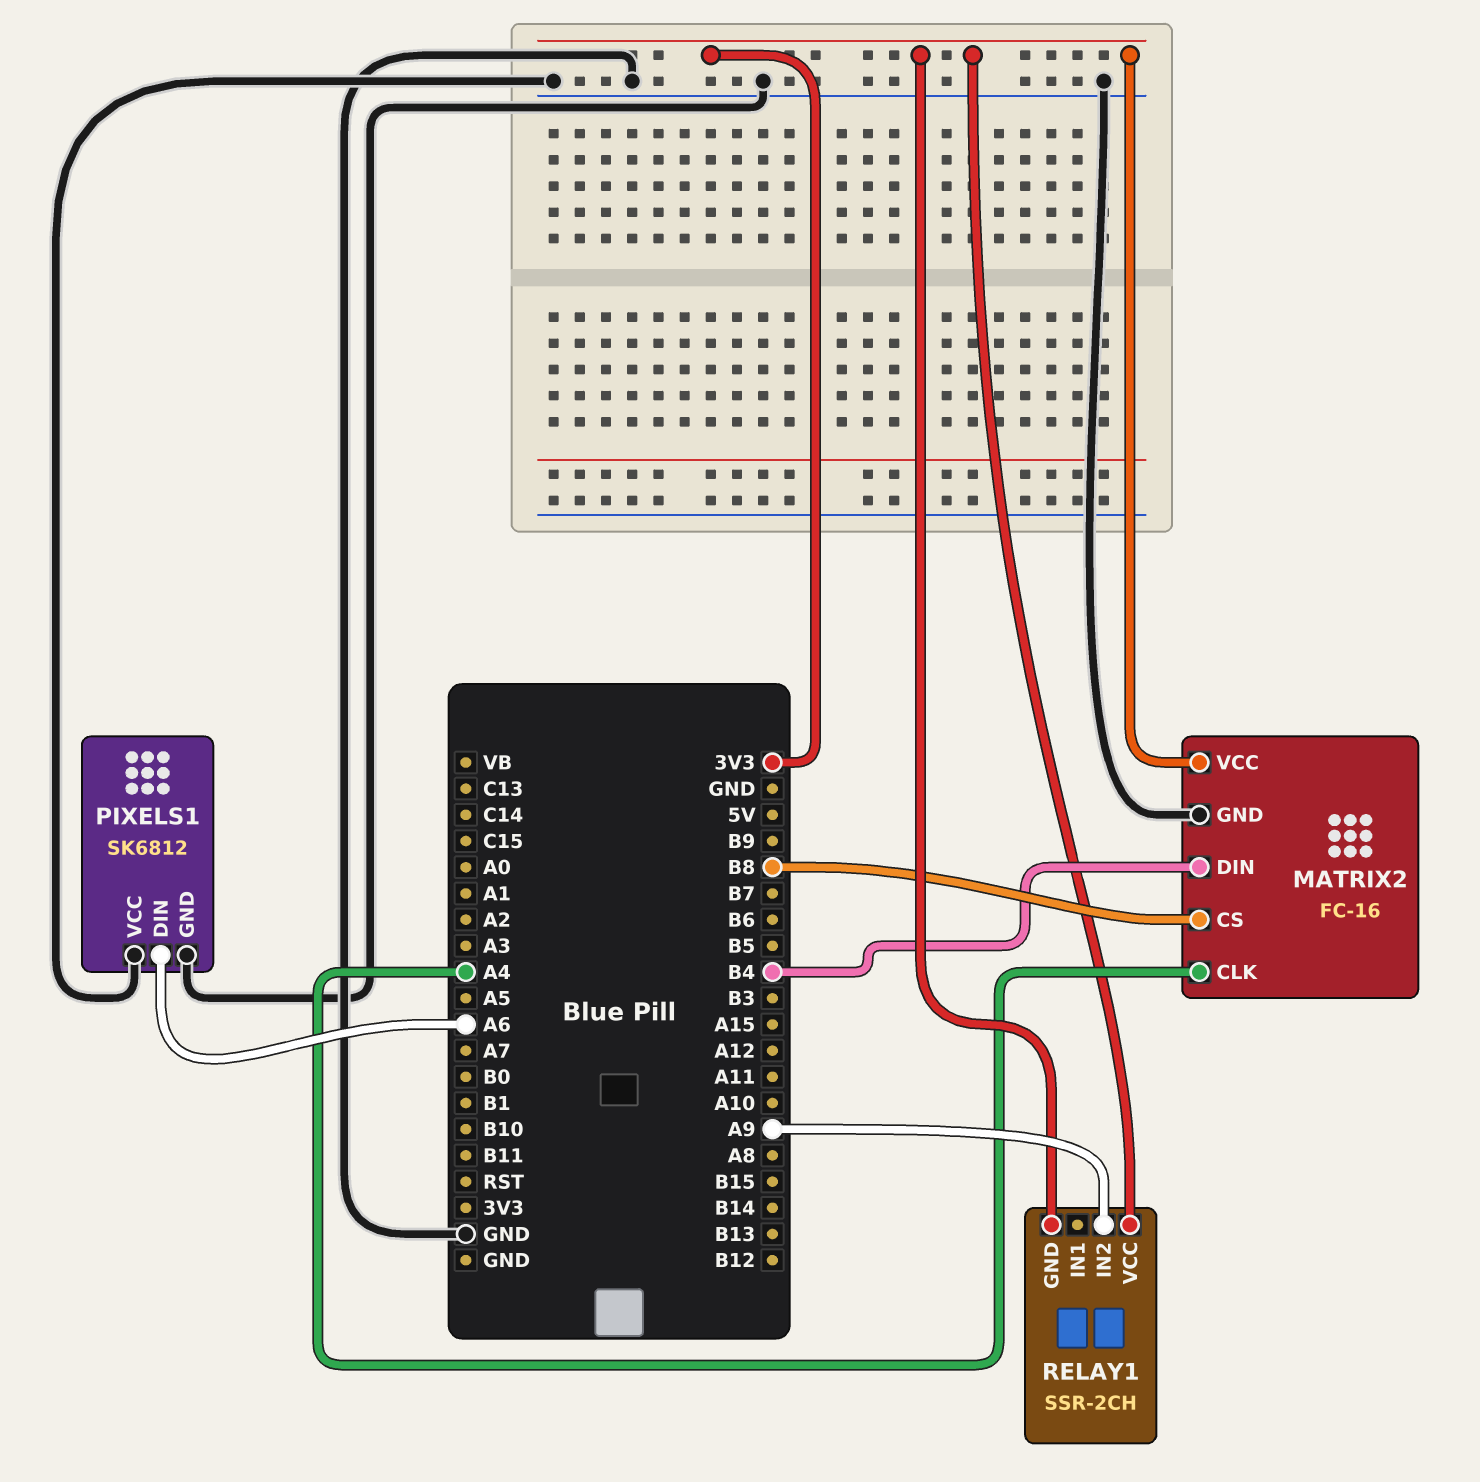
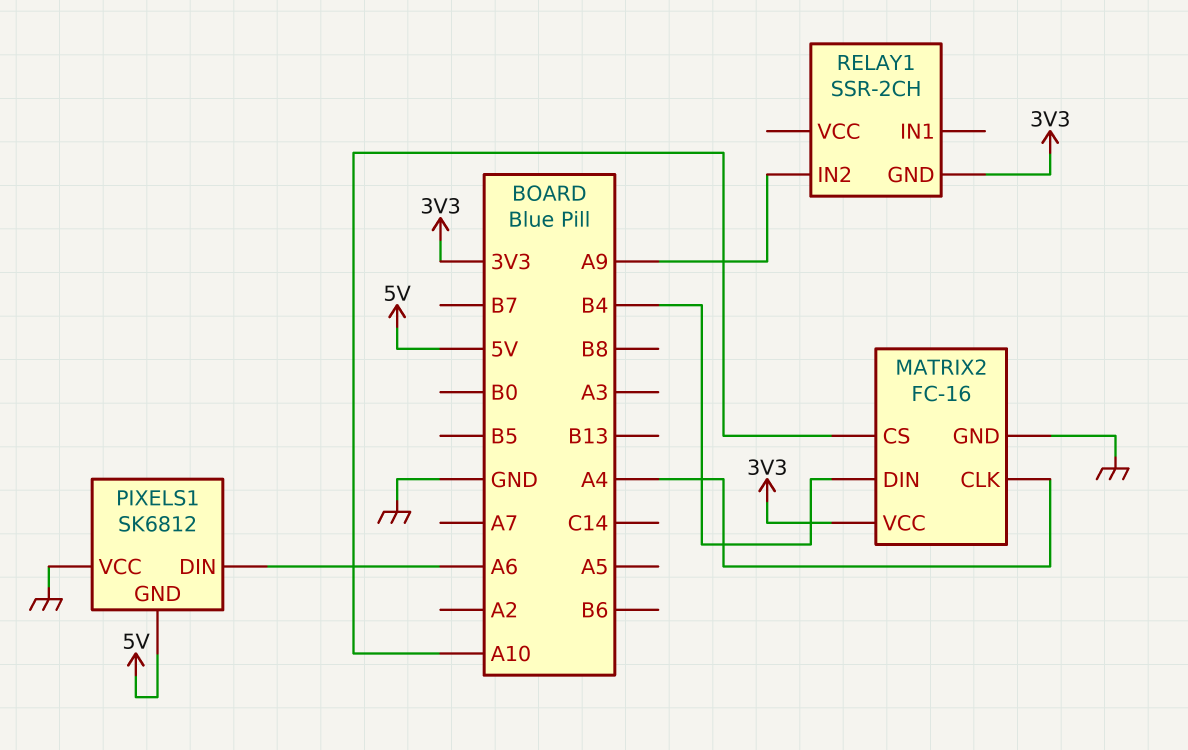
MATRIX2 pin CS: B8 -> A10
PIXELS1 pin GND: GND -> 5V
RELAY1 pin VCC: 3V3 -> none

